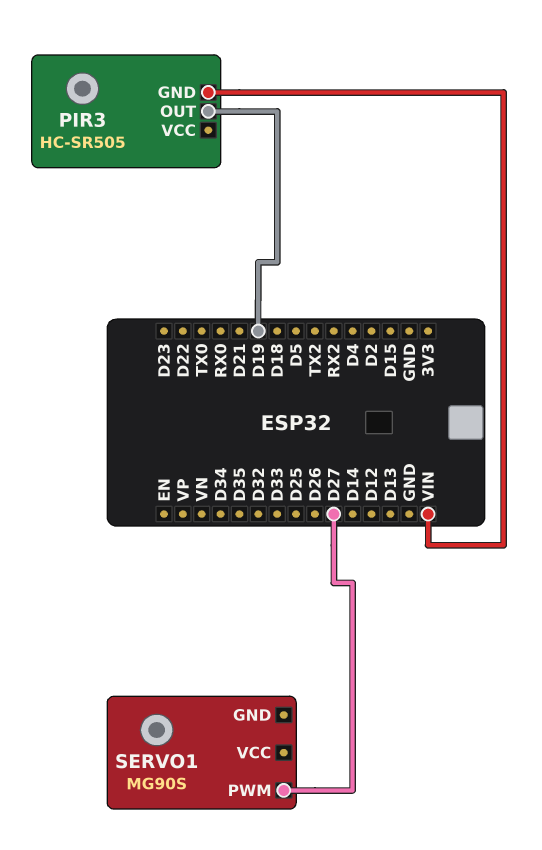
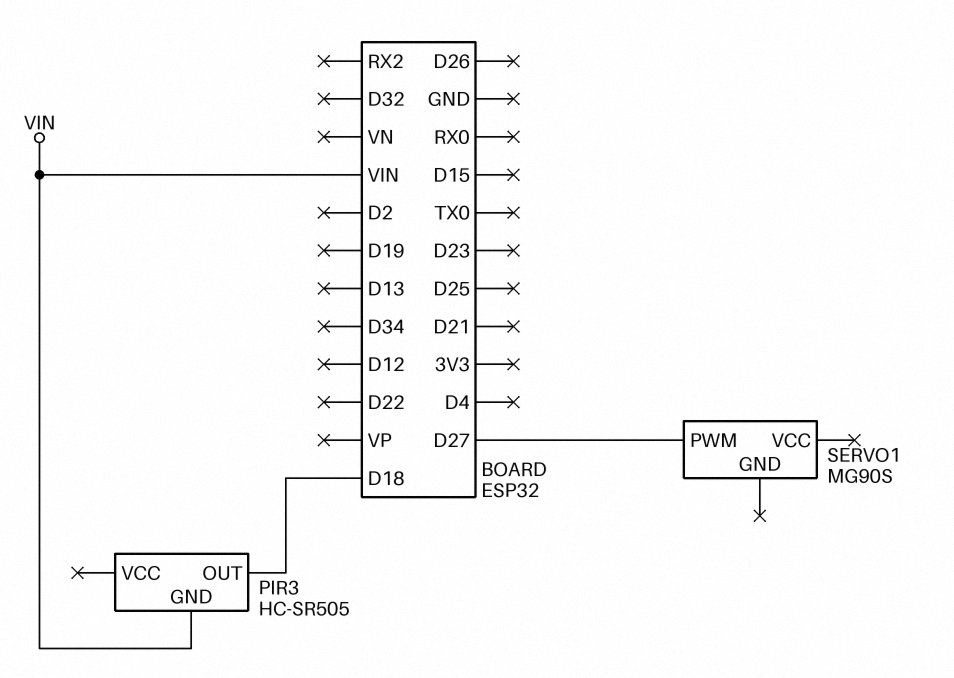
PIR3 pin OUT: D19 -> D18

